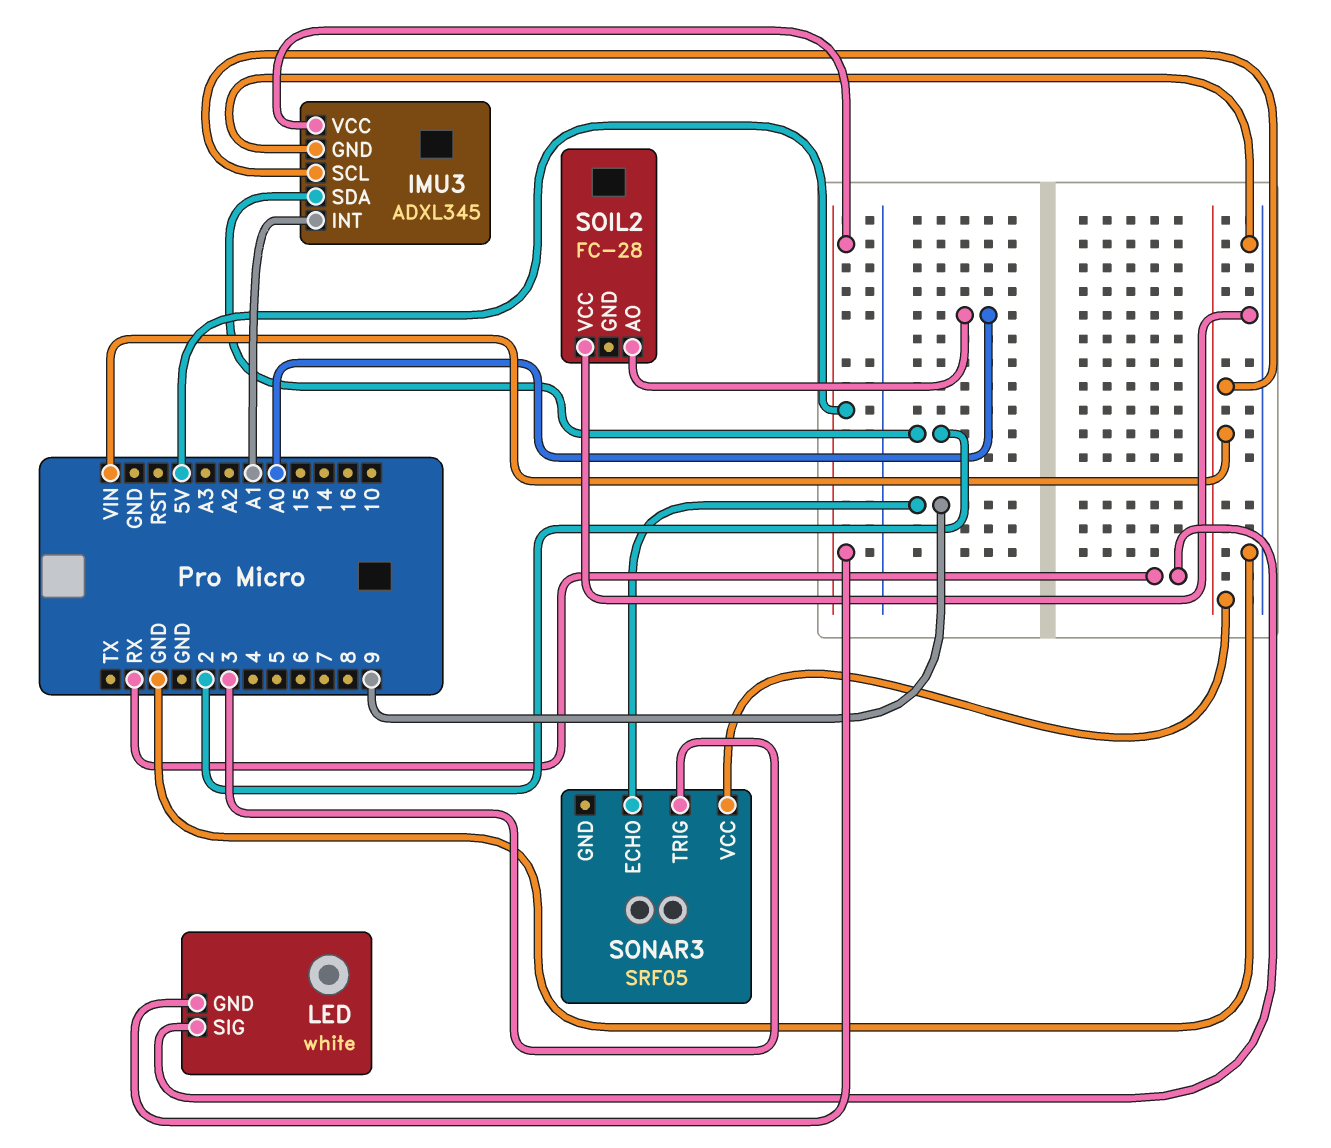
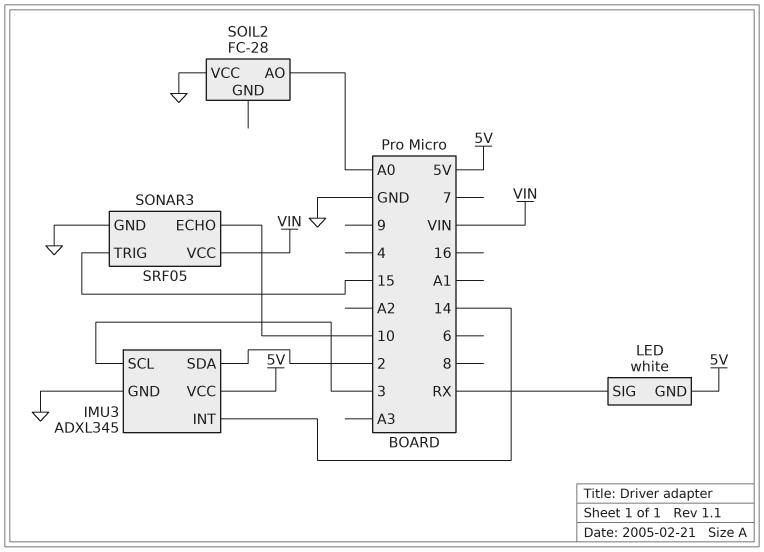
IMU3 pin INT: A1 -> 14
IMU3 pin SCL: VIN -> 3
SONAR3 pin ECHO: 9 -> 10
SONAR3 pin GND: none -> GND
SONAR3 pin TRIG: 3 -> 15

